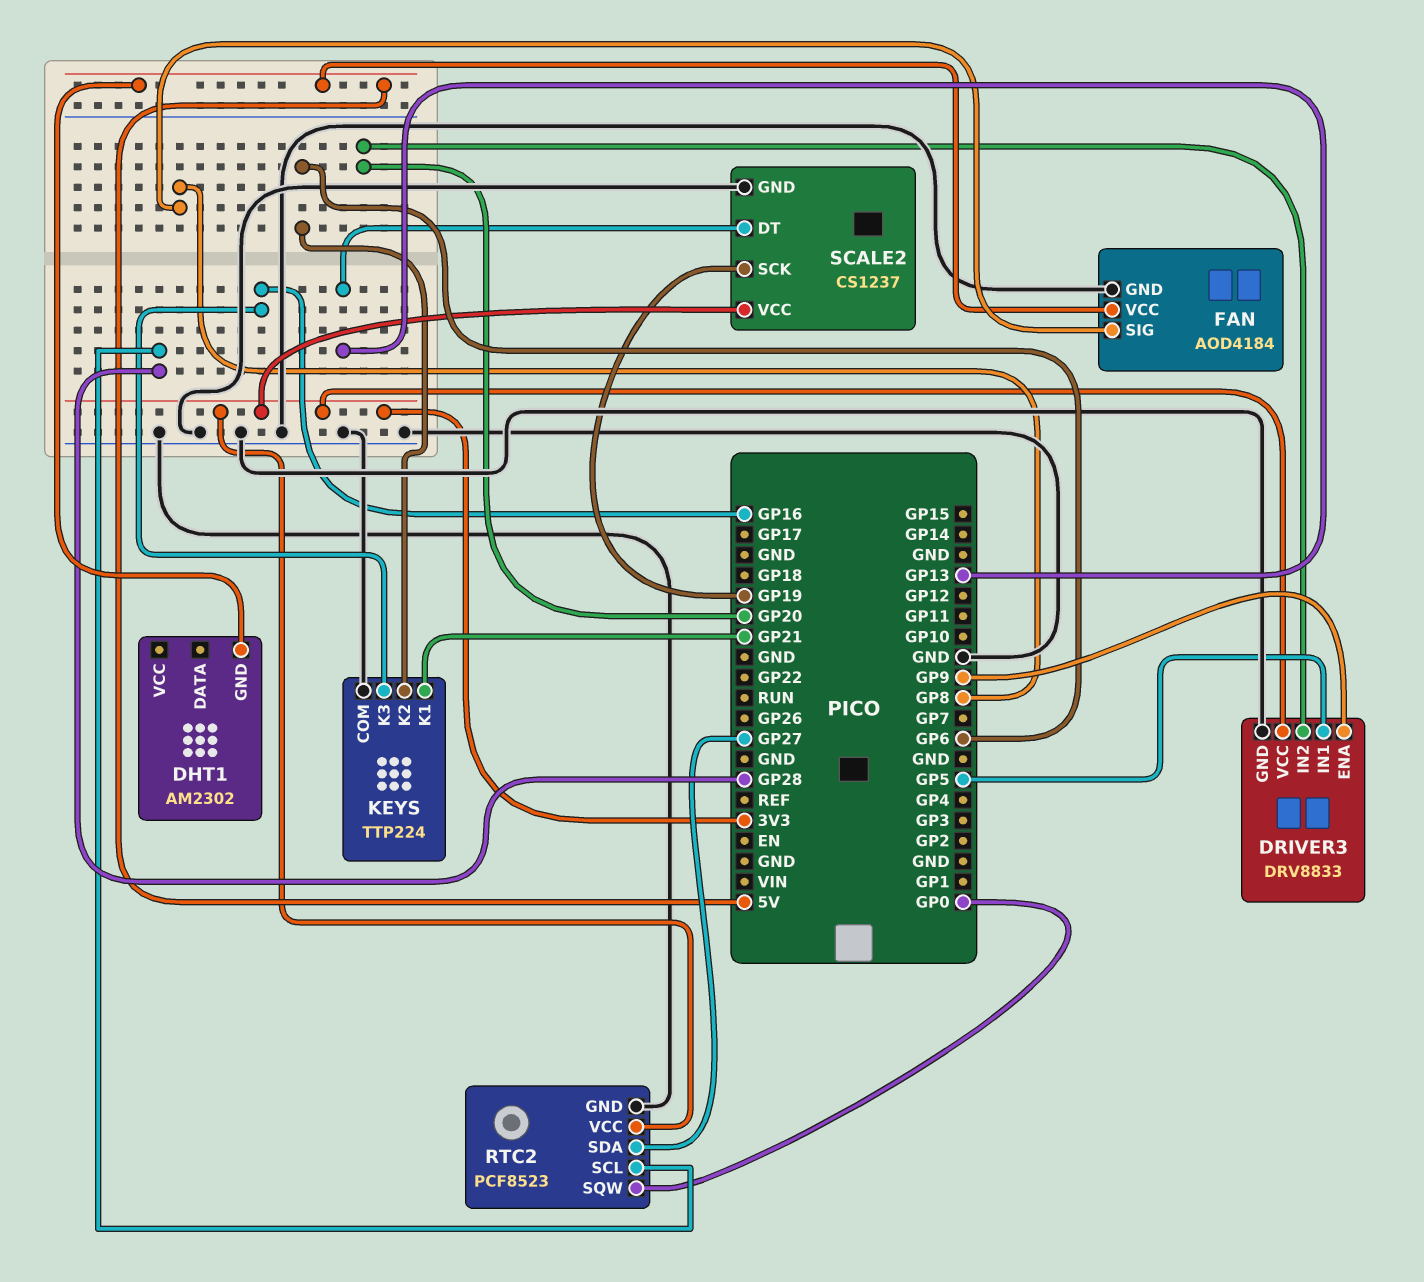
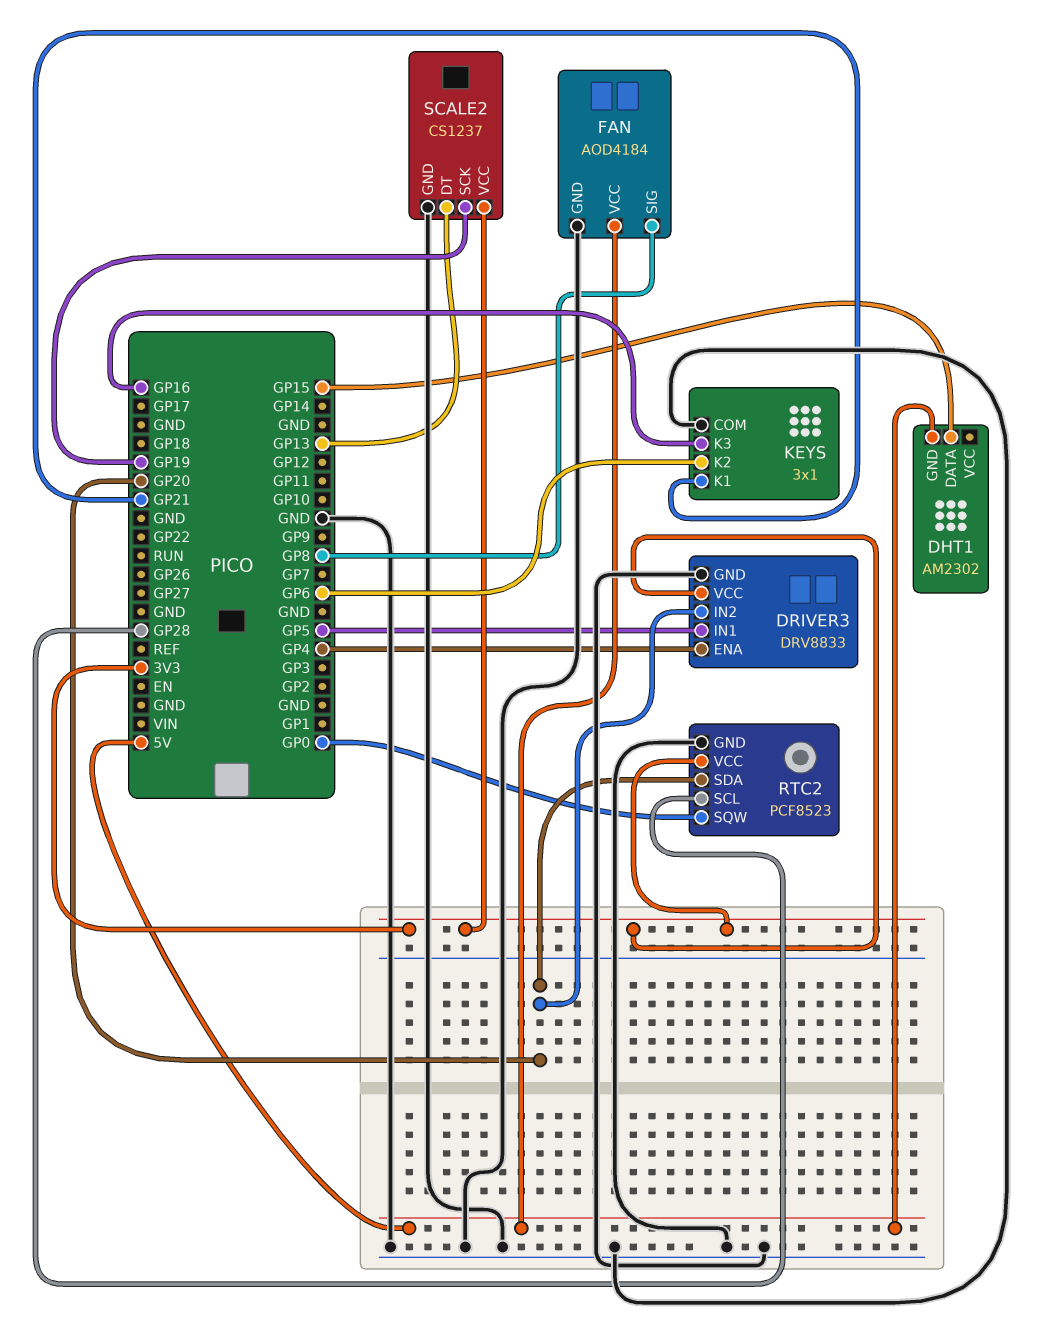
DHT1 pin DATA: none -> GP15
DRIVER3 pin ENA: GP9 -> GP4
KEYS: TTP224 -> 3x1
RTC2 pin SDA: GP27 -> GP20

